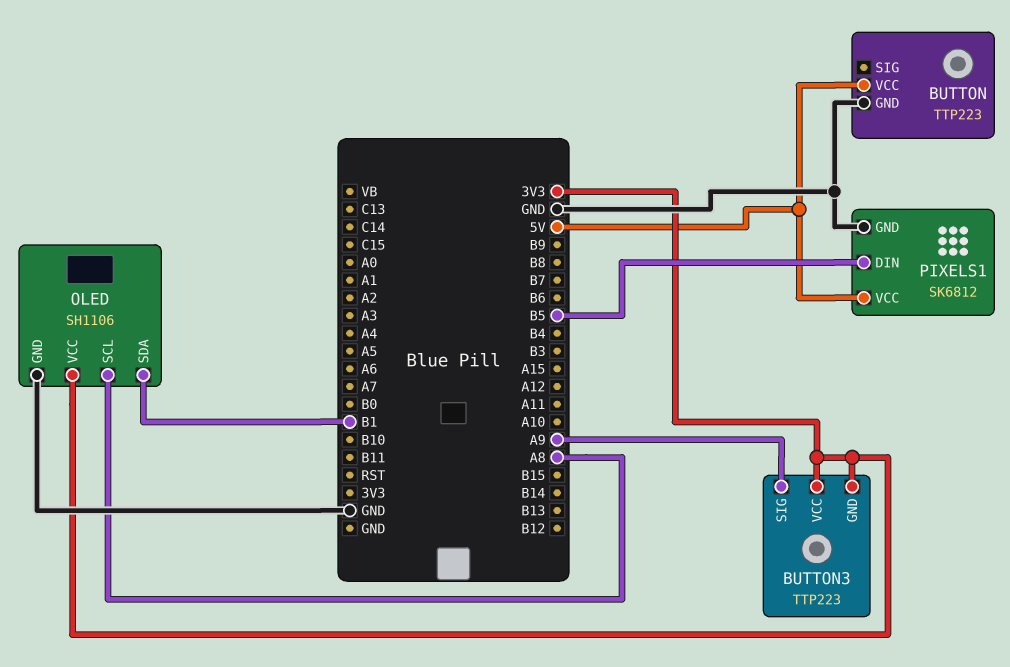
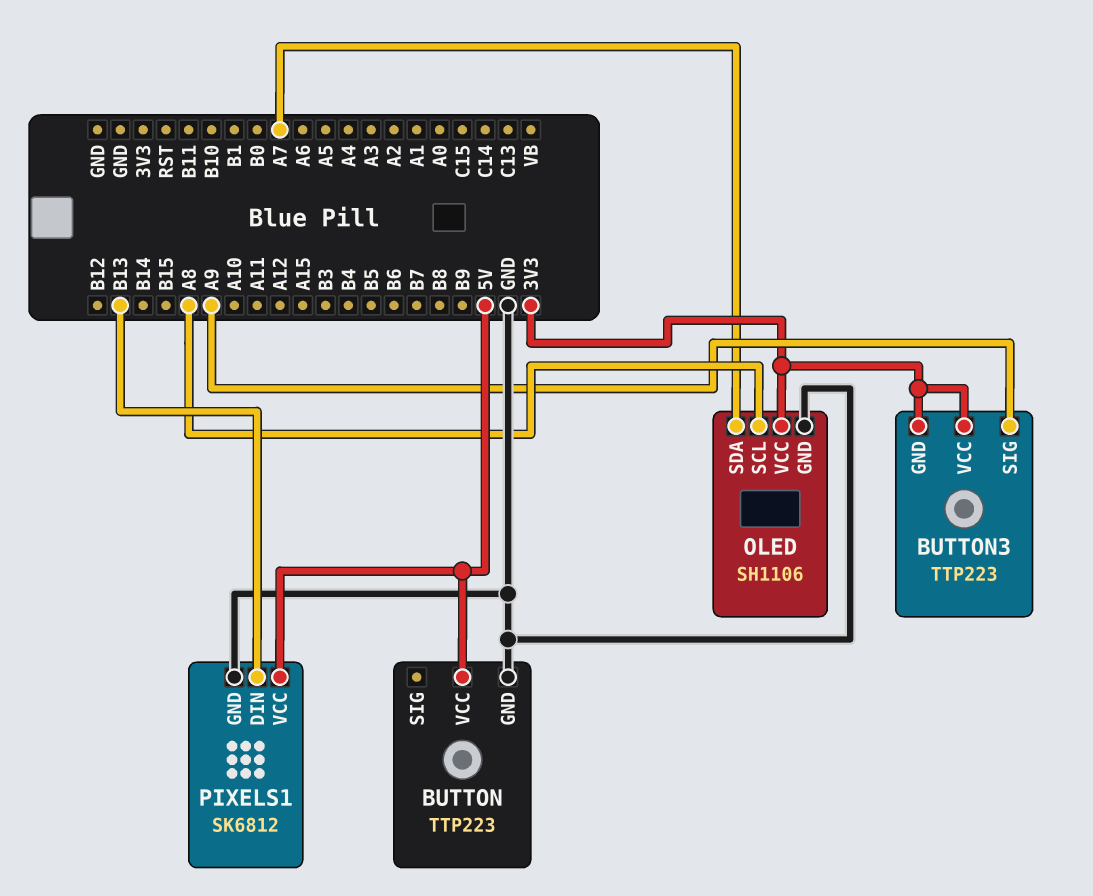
OLED pin SDA: B1 -> A7
PIXELS1 pin DIN: B5 -> B13

